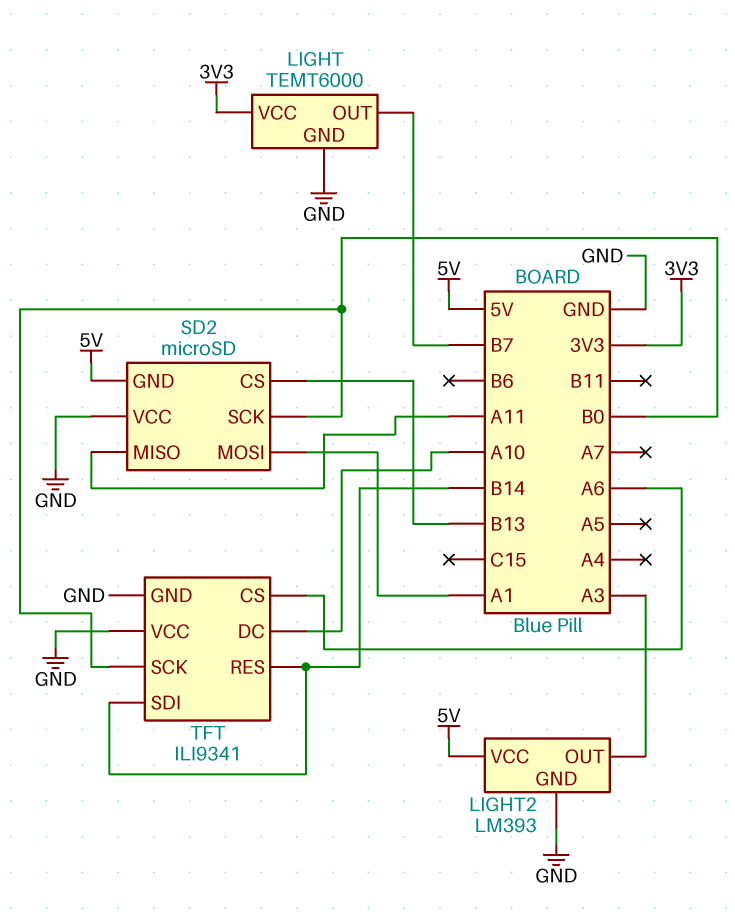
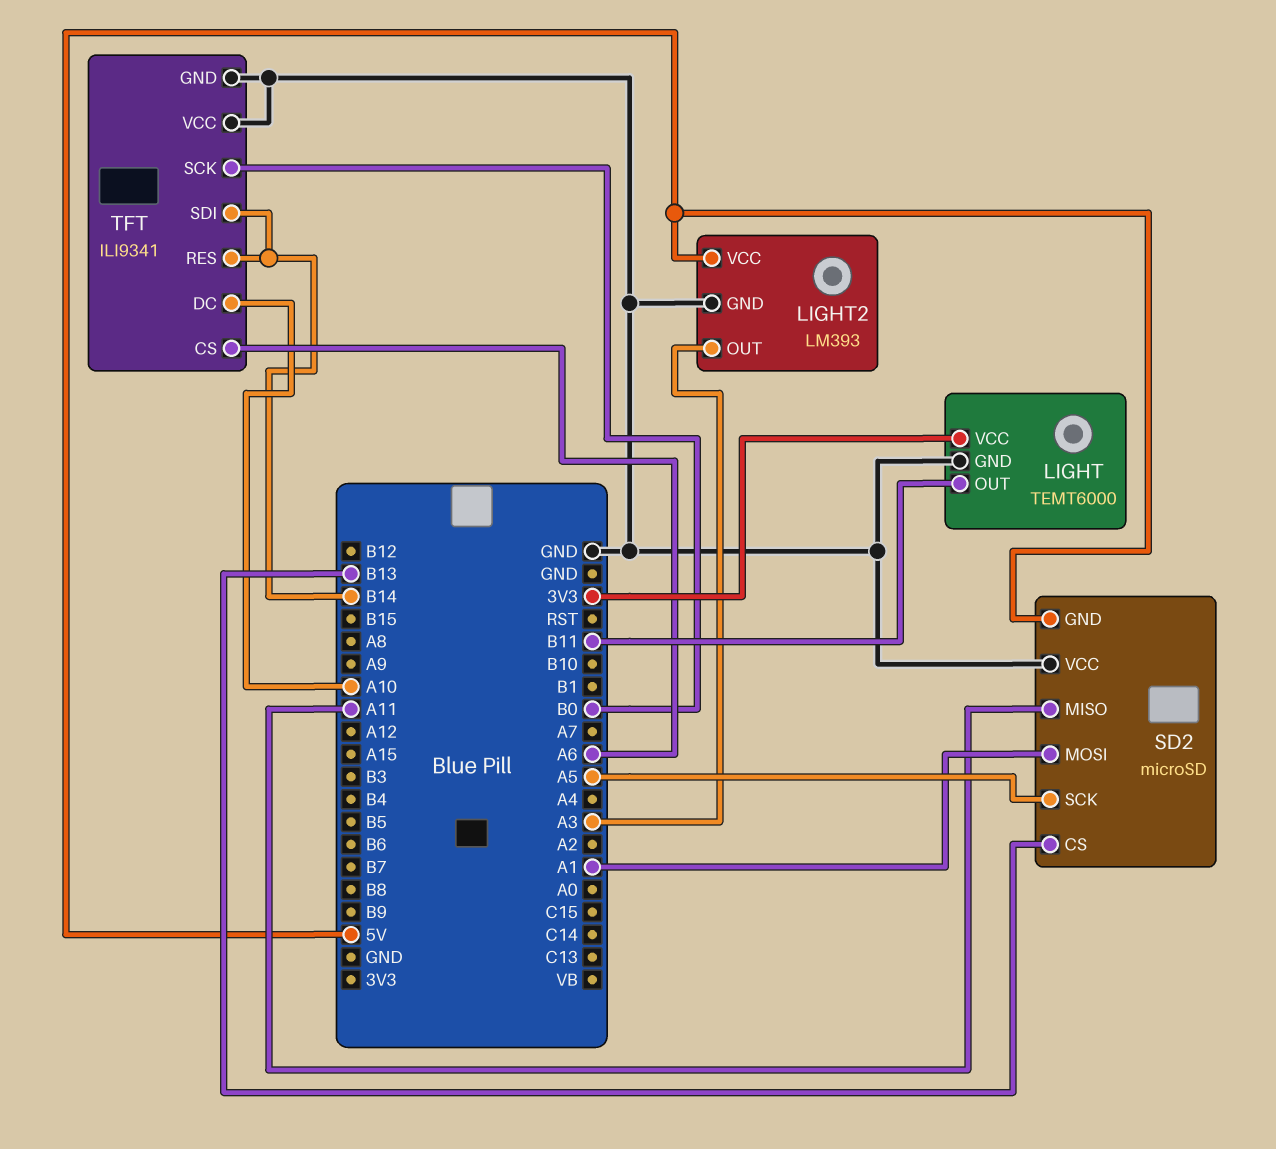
LIGHT pin OUT: B7 -> B11
SD2 pin SCK: B0 -> A5

